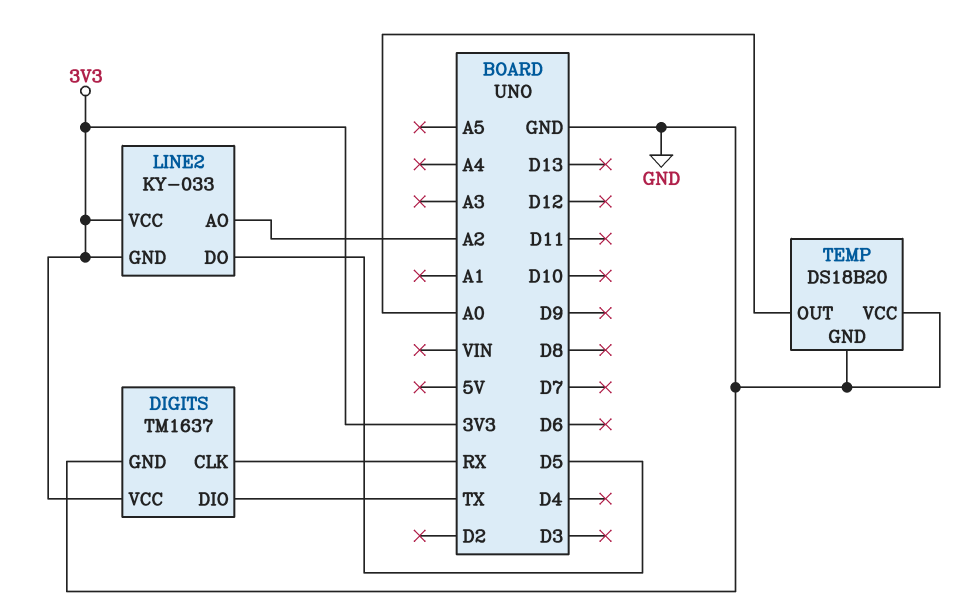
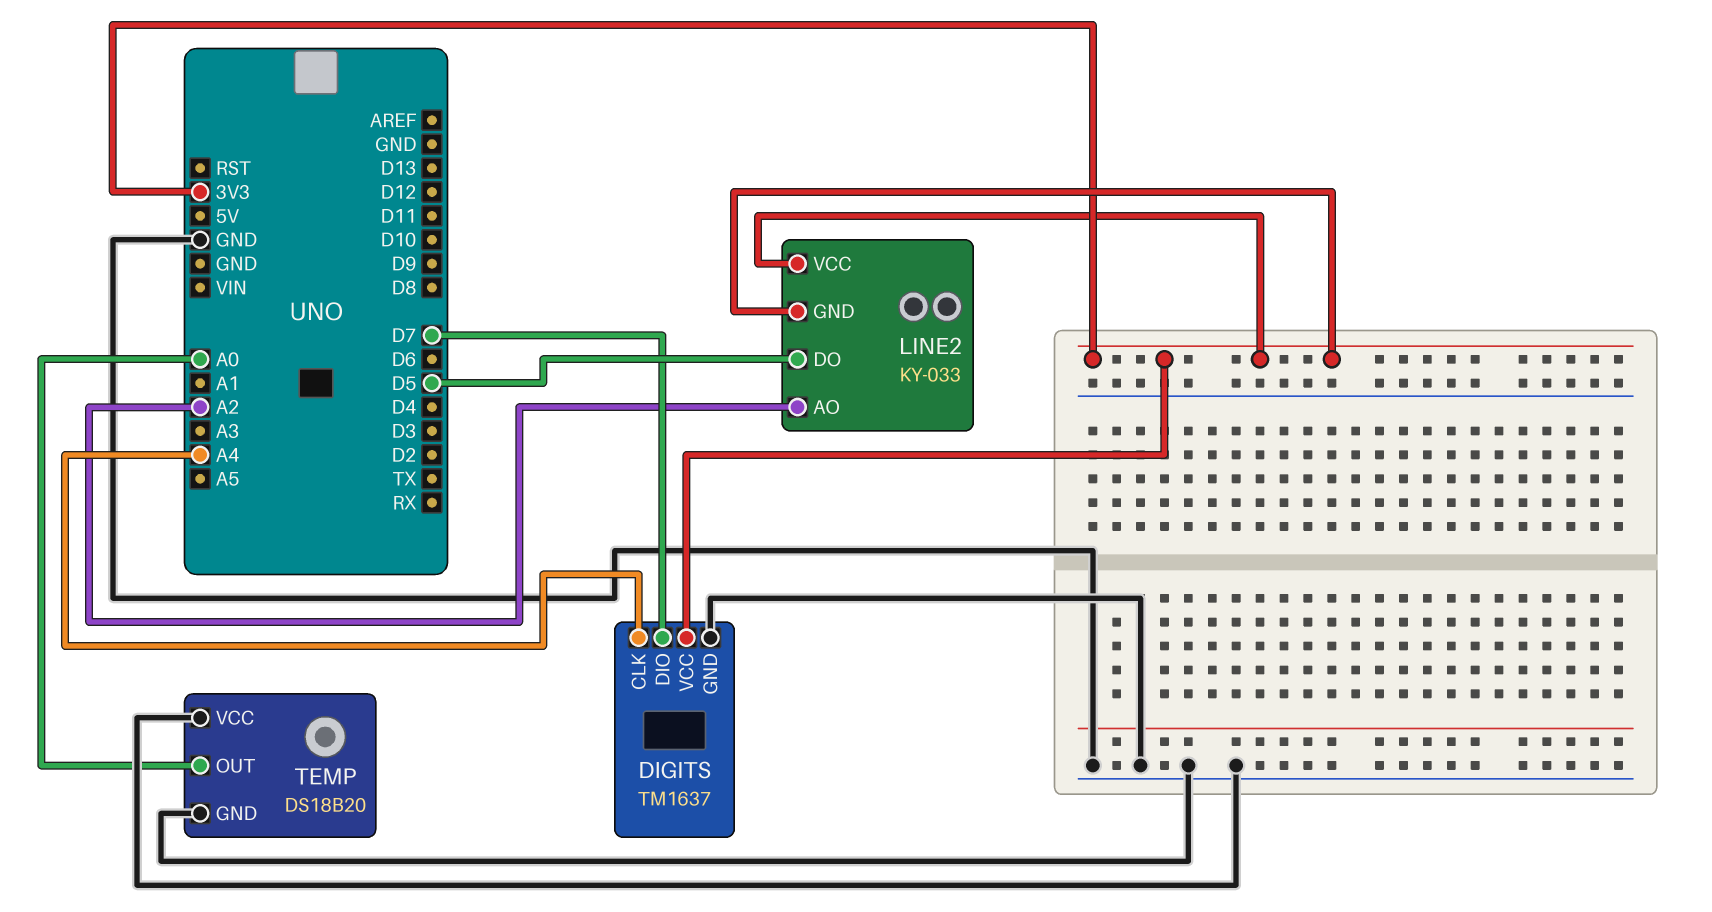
DIGITS pin CLK: RX -> A4
DIGITS pin DIO: TX -> D7

